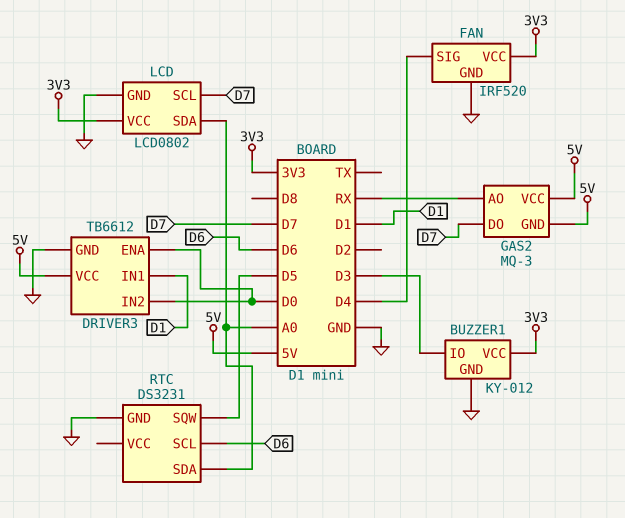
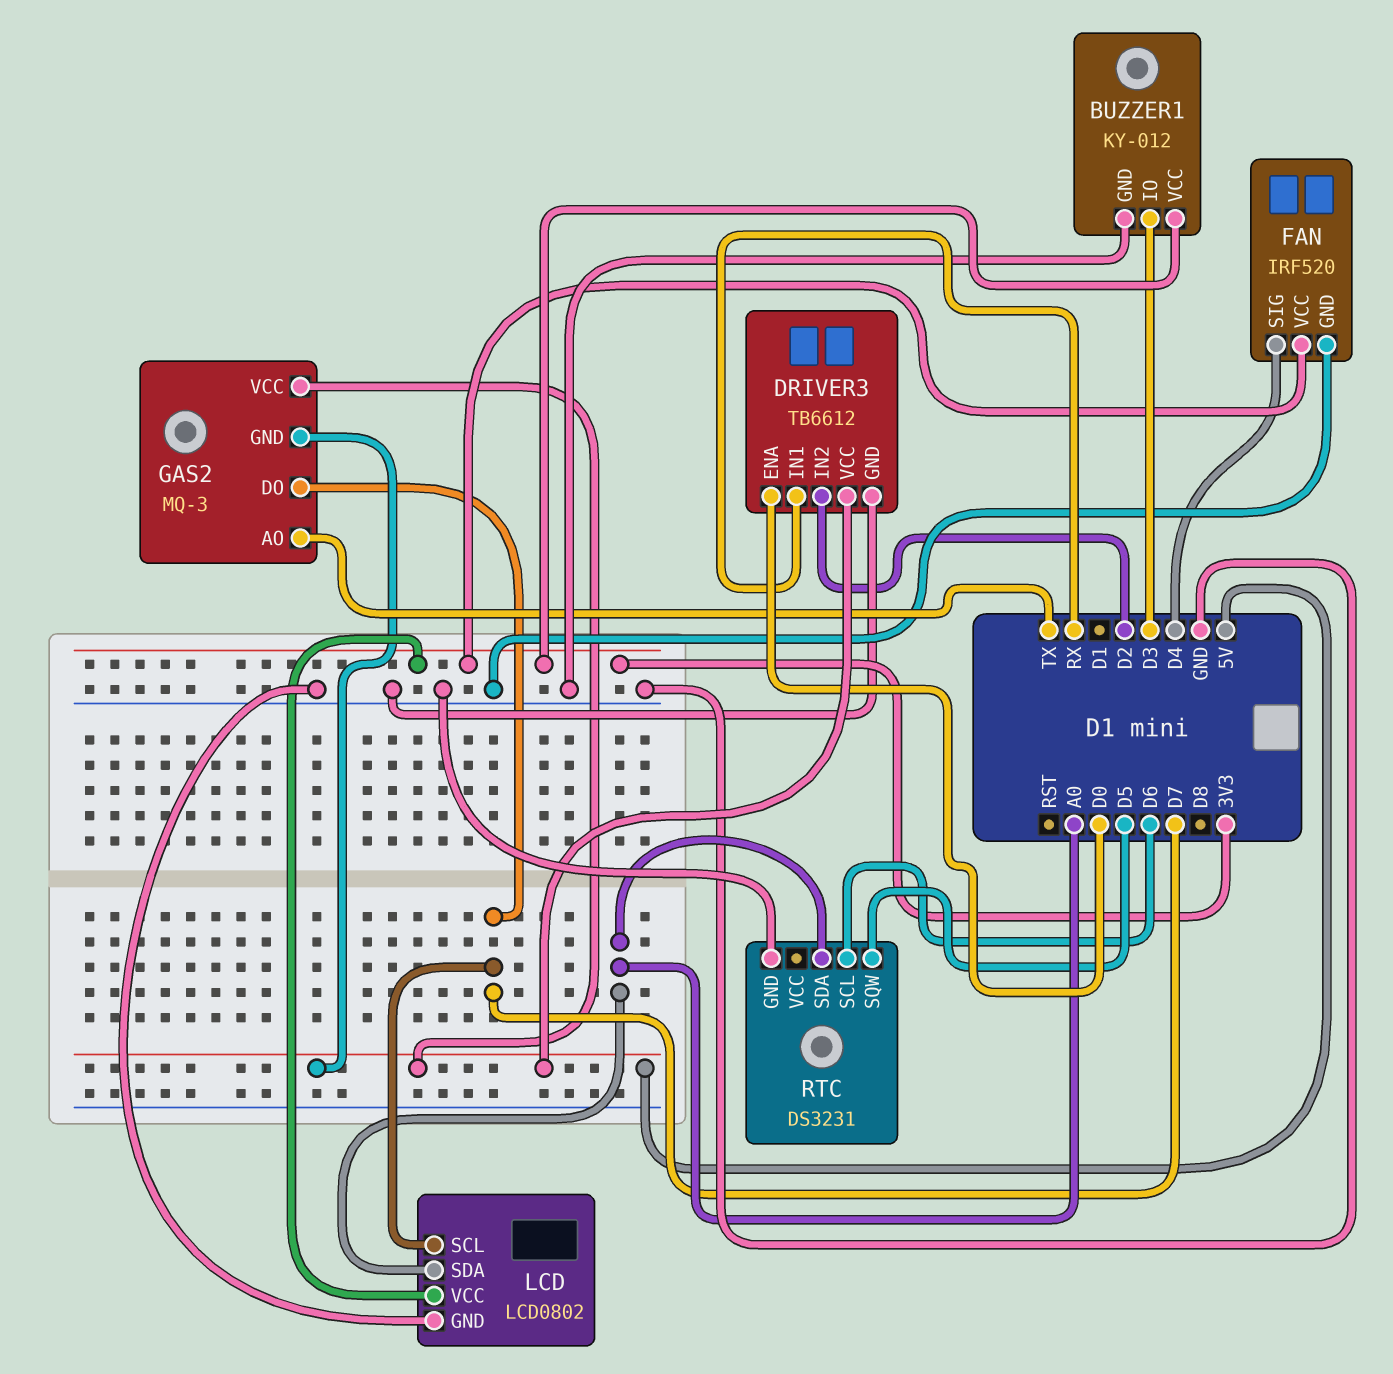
DRIVER3 pin IN1: D1 -> RX
DRIVER3 pin IN2: D0 -> D2
GAS2 pin AO: RX -> TX

